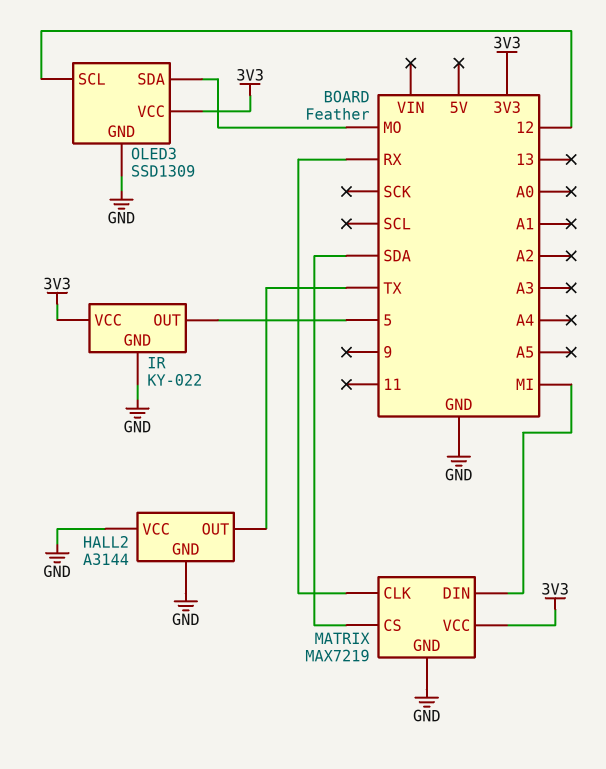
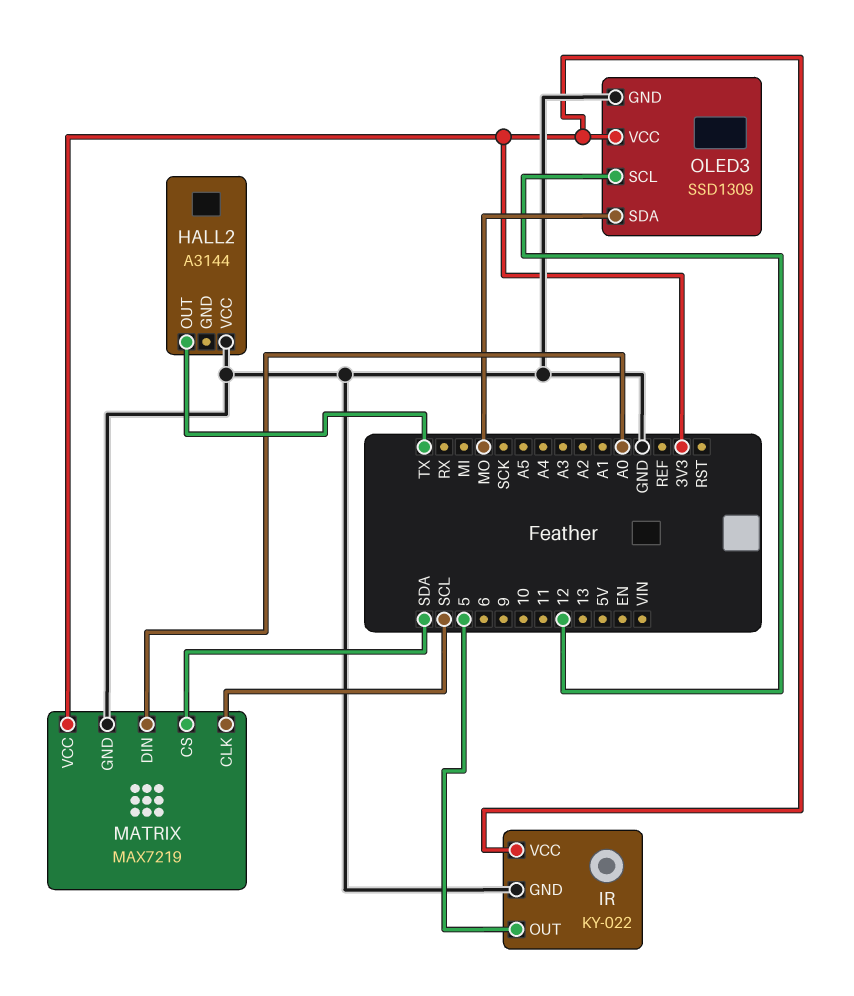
HALL2 pin GND: GND -> none
MATRIX pin CLK: RX -> SCL
MATRIX pin DIN: MI -> A0

